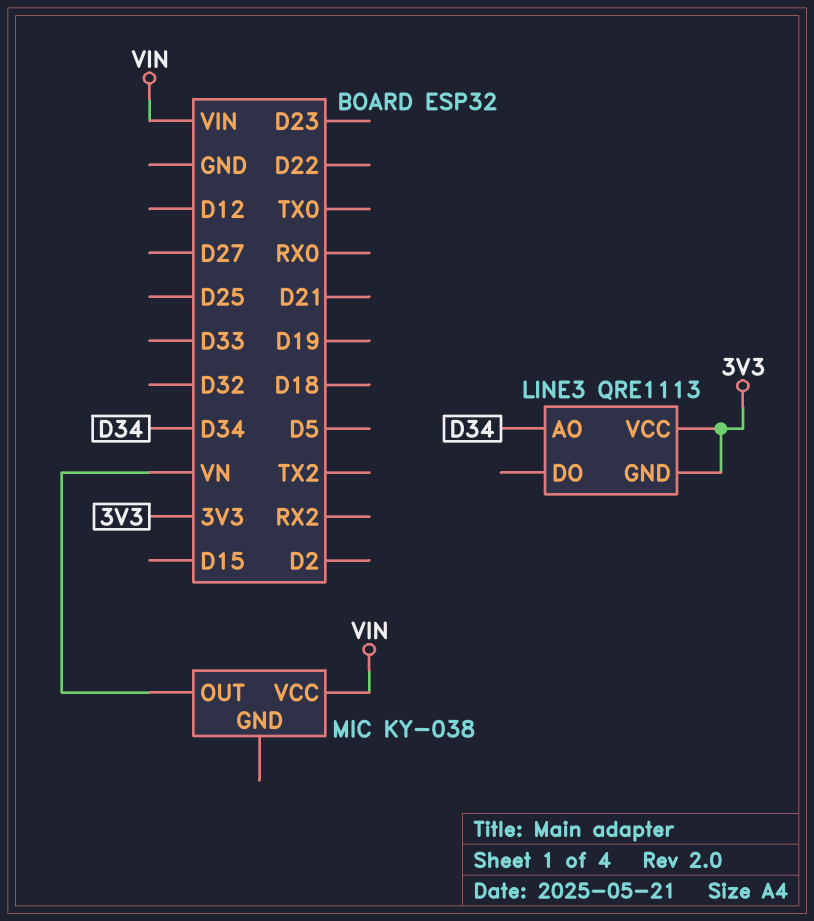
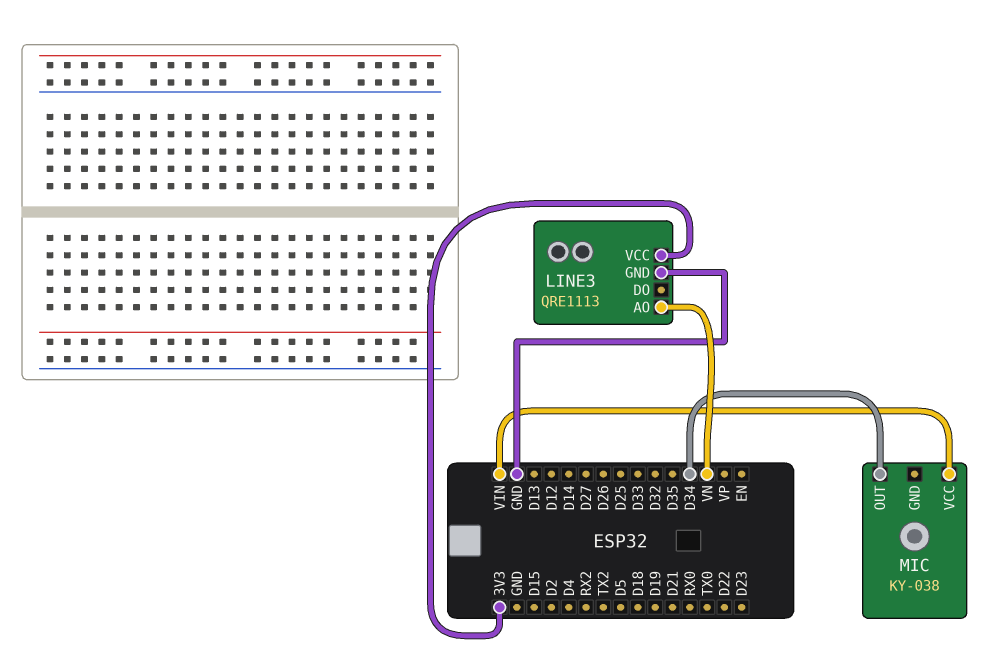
LINE3 pin AO: D34 -> VN
LINE3 pin GND: 3V3 -> GND
MIC pin OUT: VN -> D34

